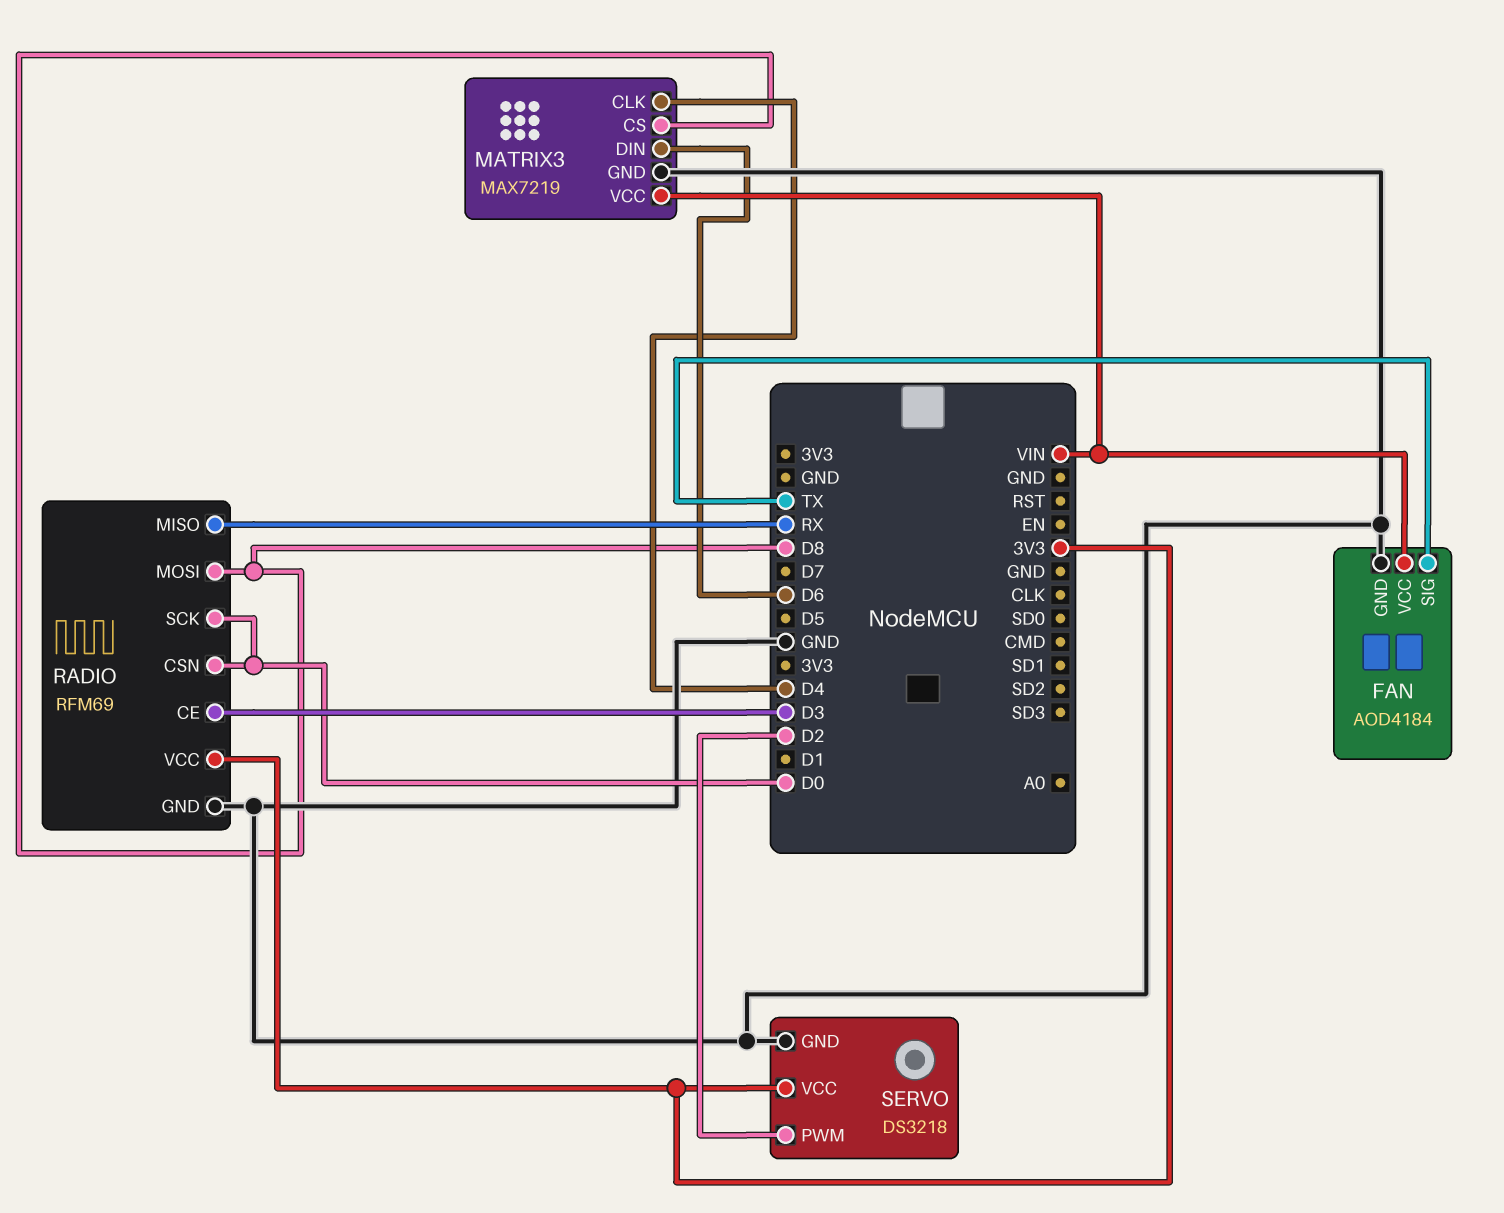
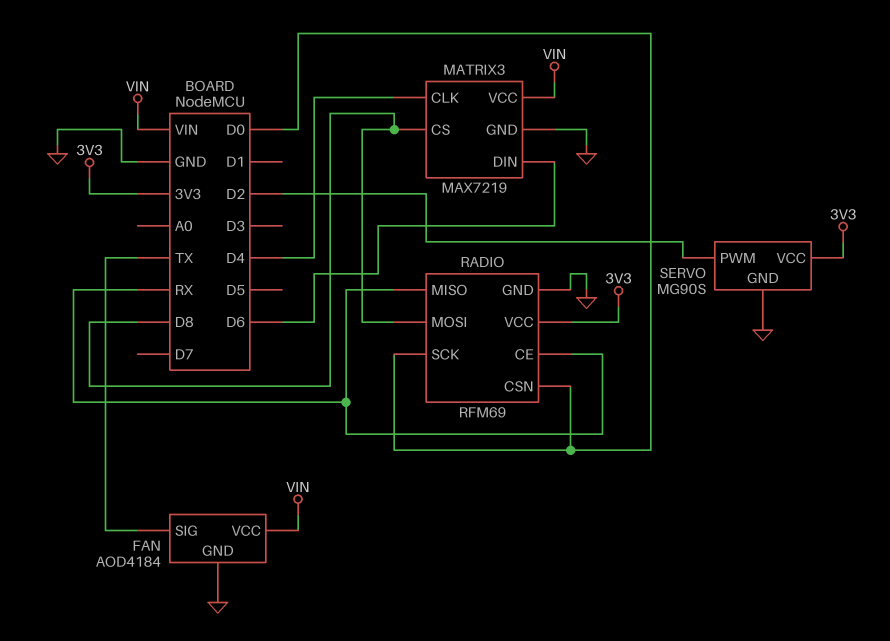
RADIO pin CE: D3 -> RX
SERVO: DS3218 -> MG90S

